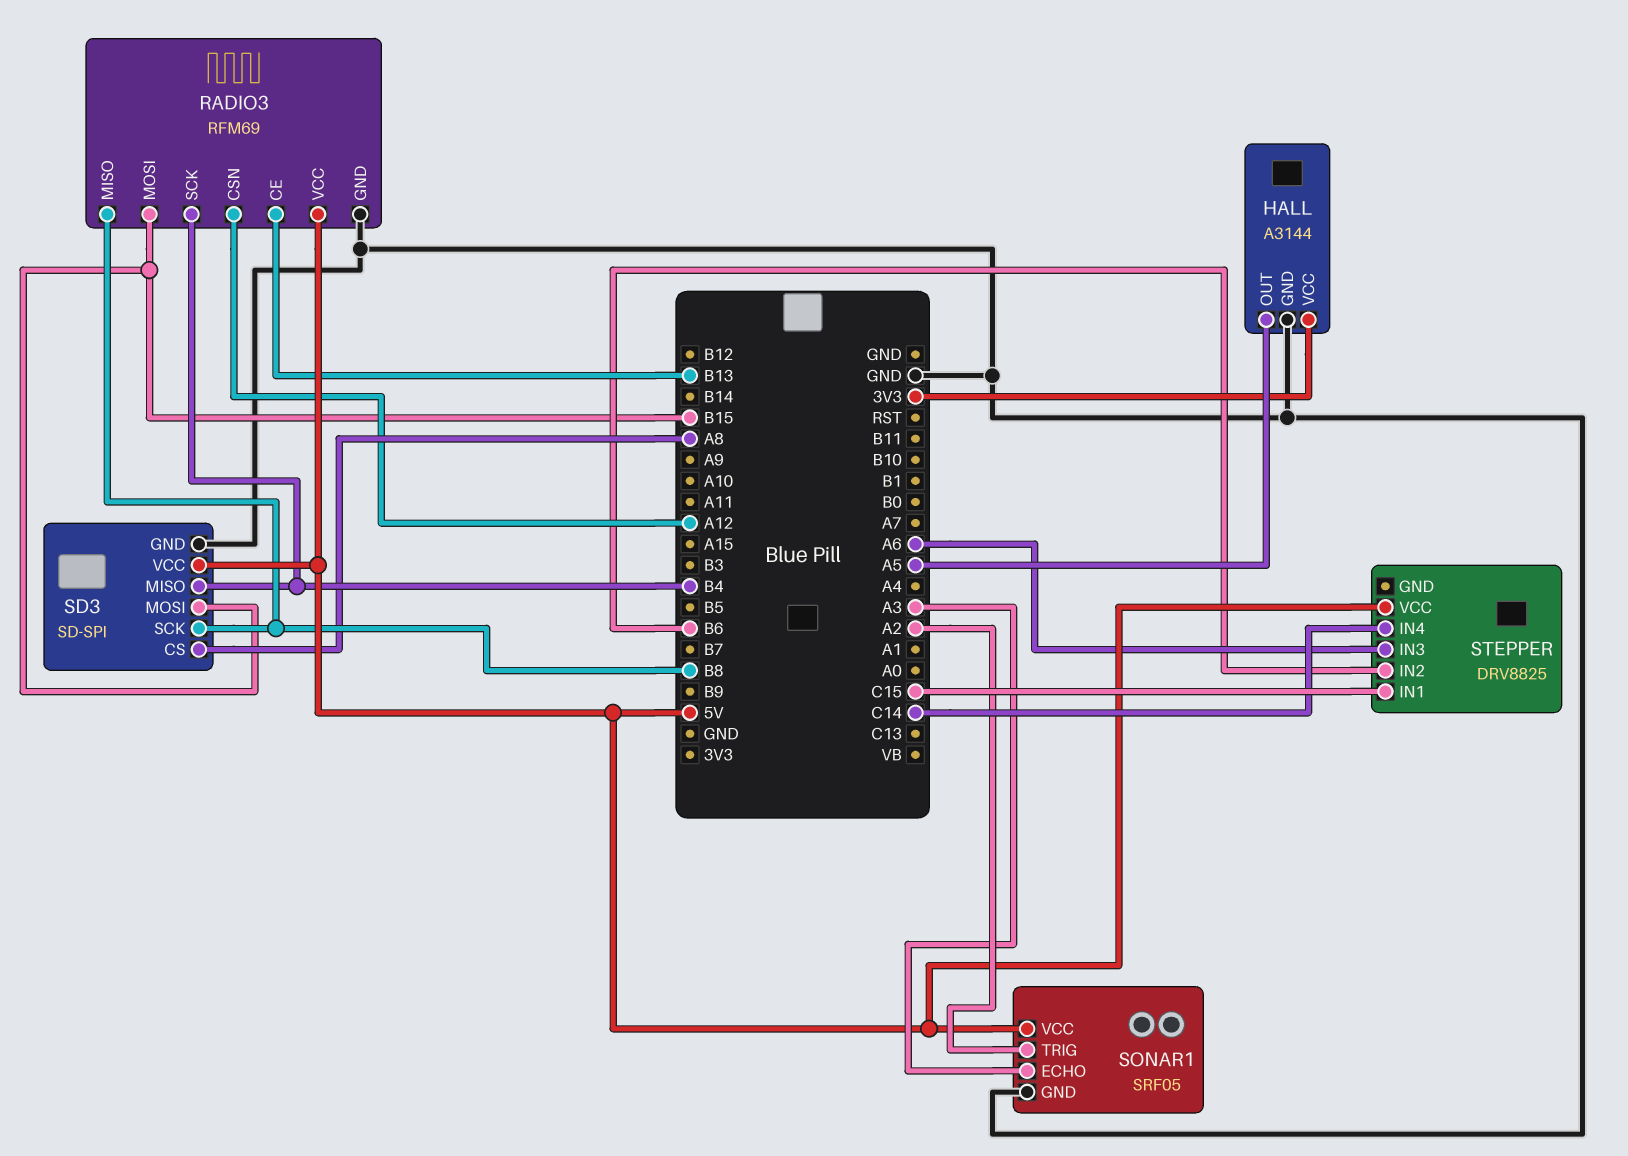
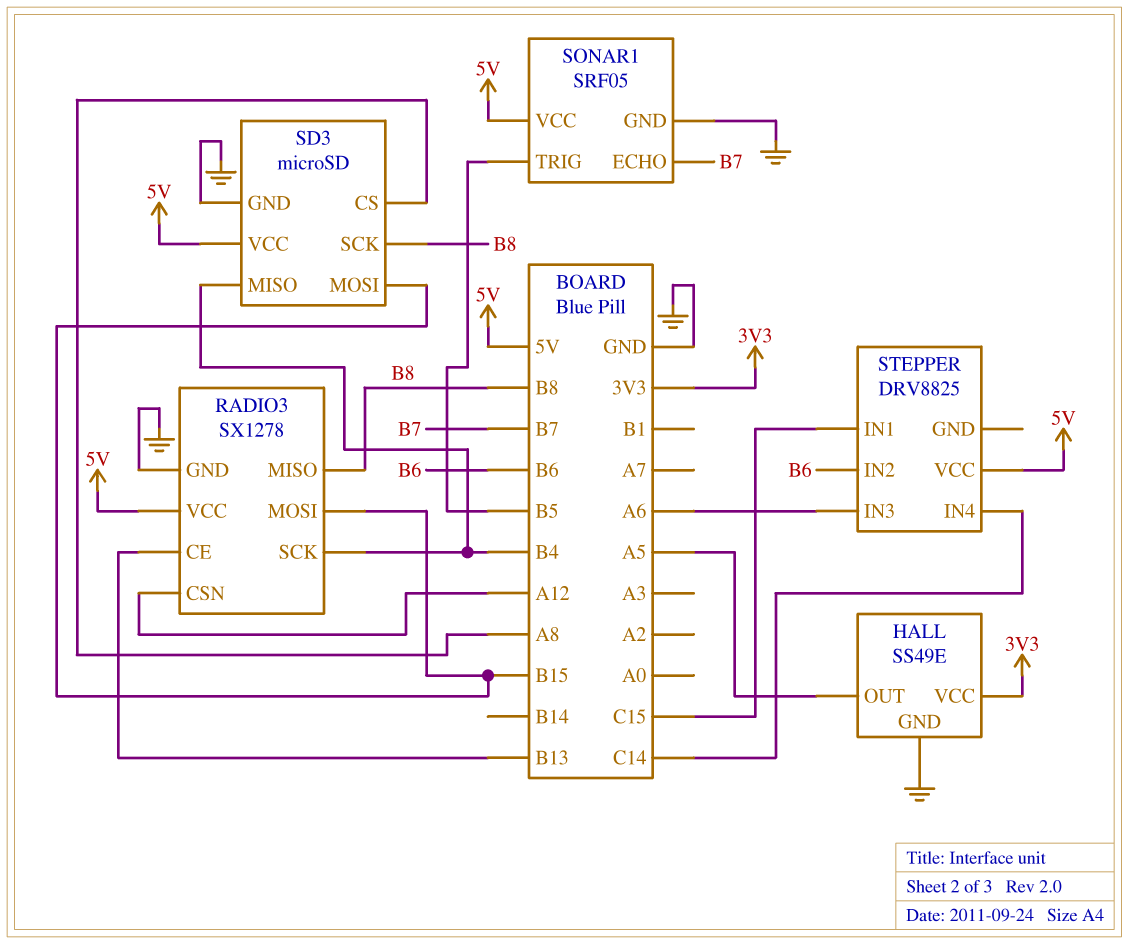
HALL: A3144 -> SS49E
RADIO3: RFM69 -> SX1278
SD3: SD-SPI -> microSD
SONAR1 pin ECHO: A3 -> B7
SONAR1 pin TRIG: A2 -> B5

